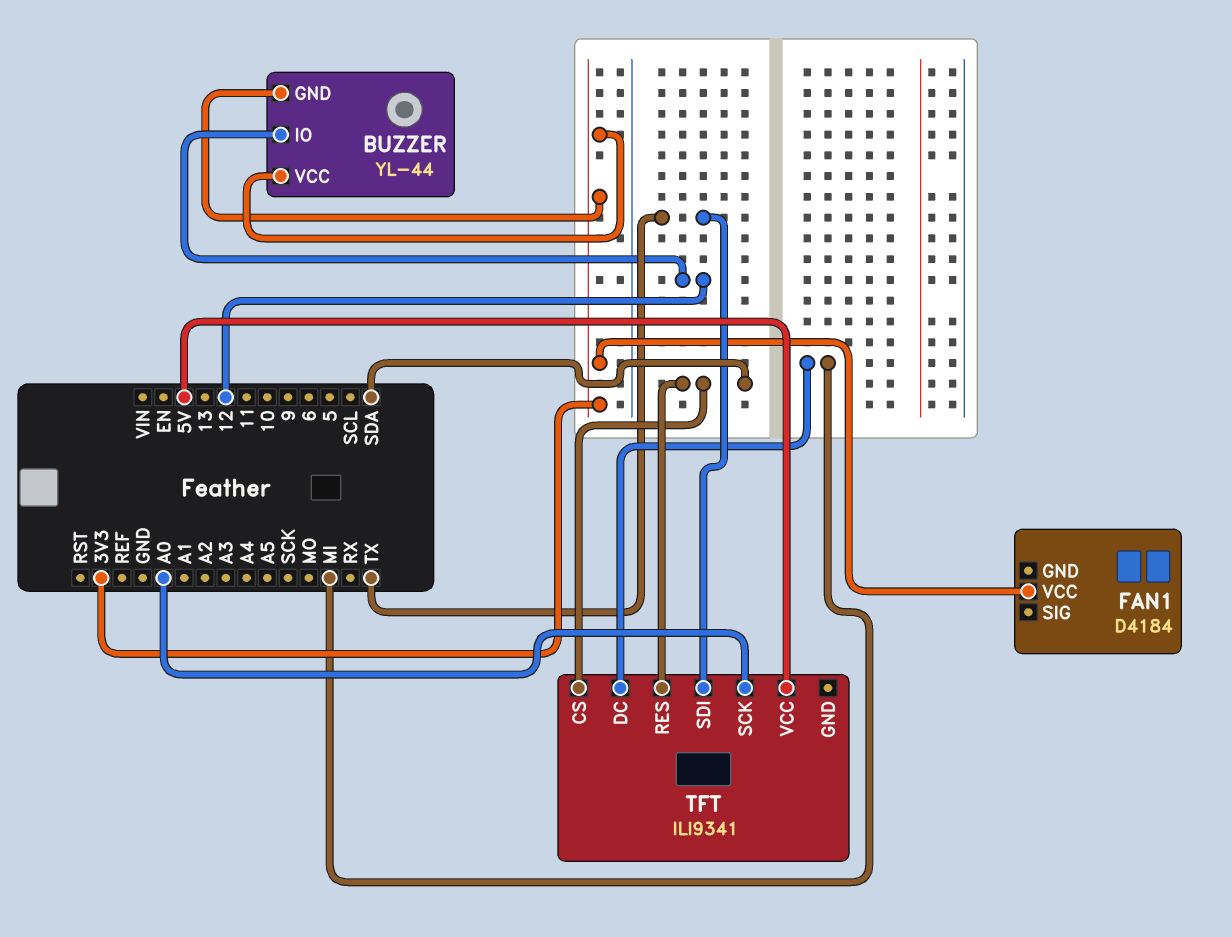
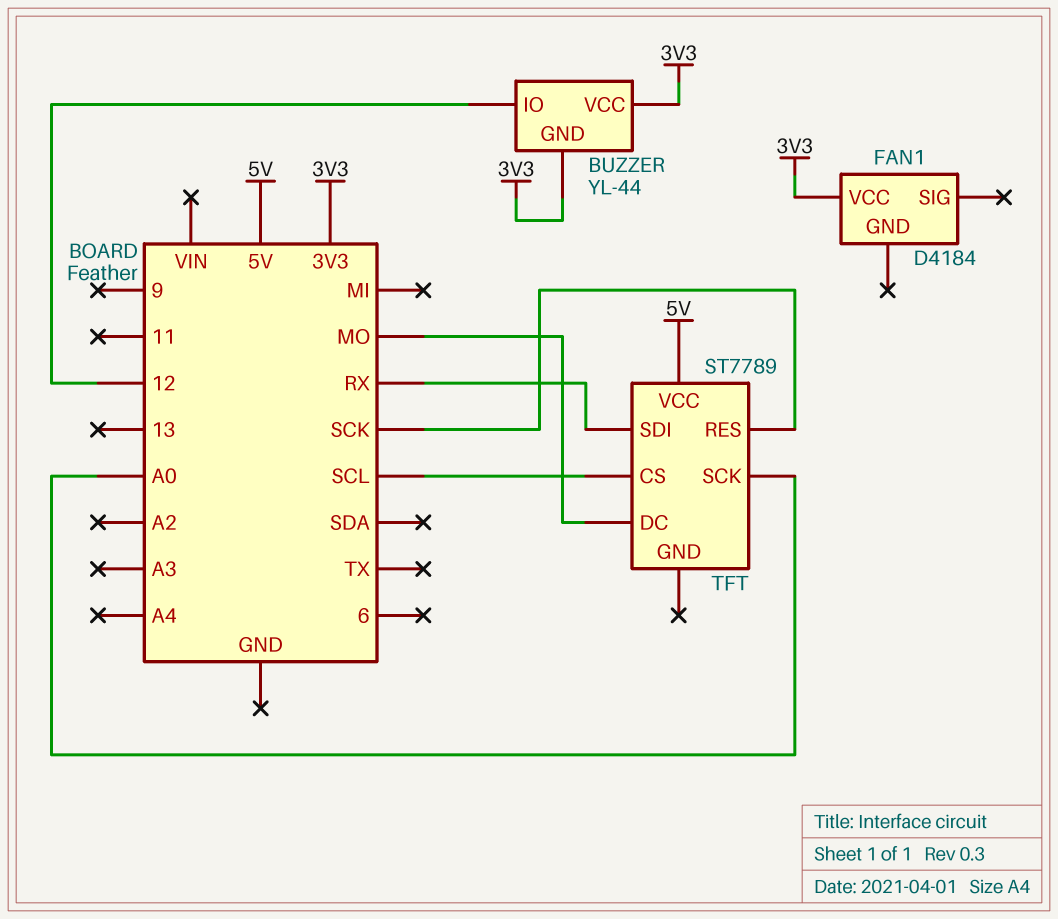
TFT: ILI9341 -> ST7789
TFT pin CS: SDA -> SCL
TFT pin DC: MI -> MO
TFT pin RES: SDA -> SCK
TFT pin SDI: TX -> RX

